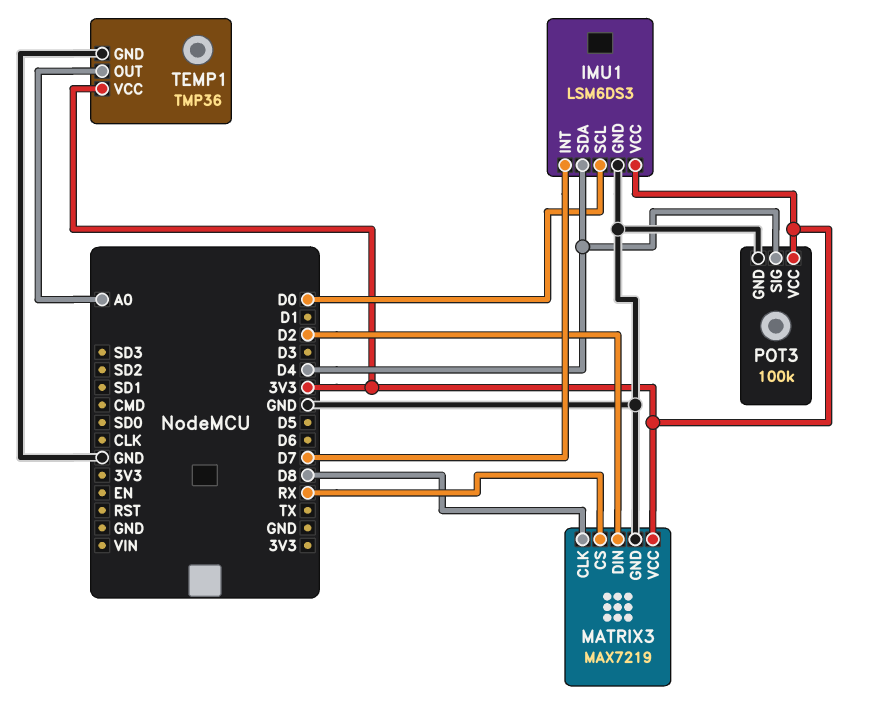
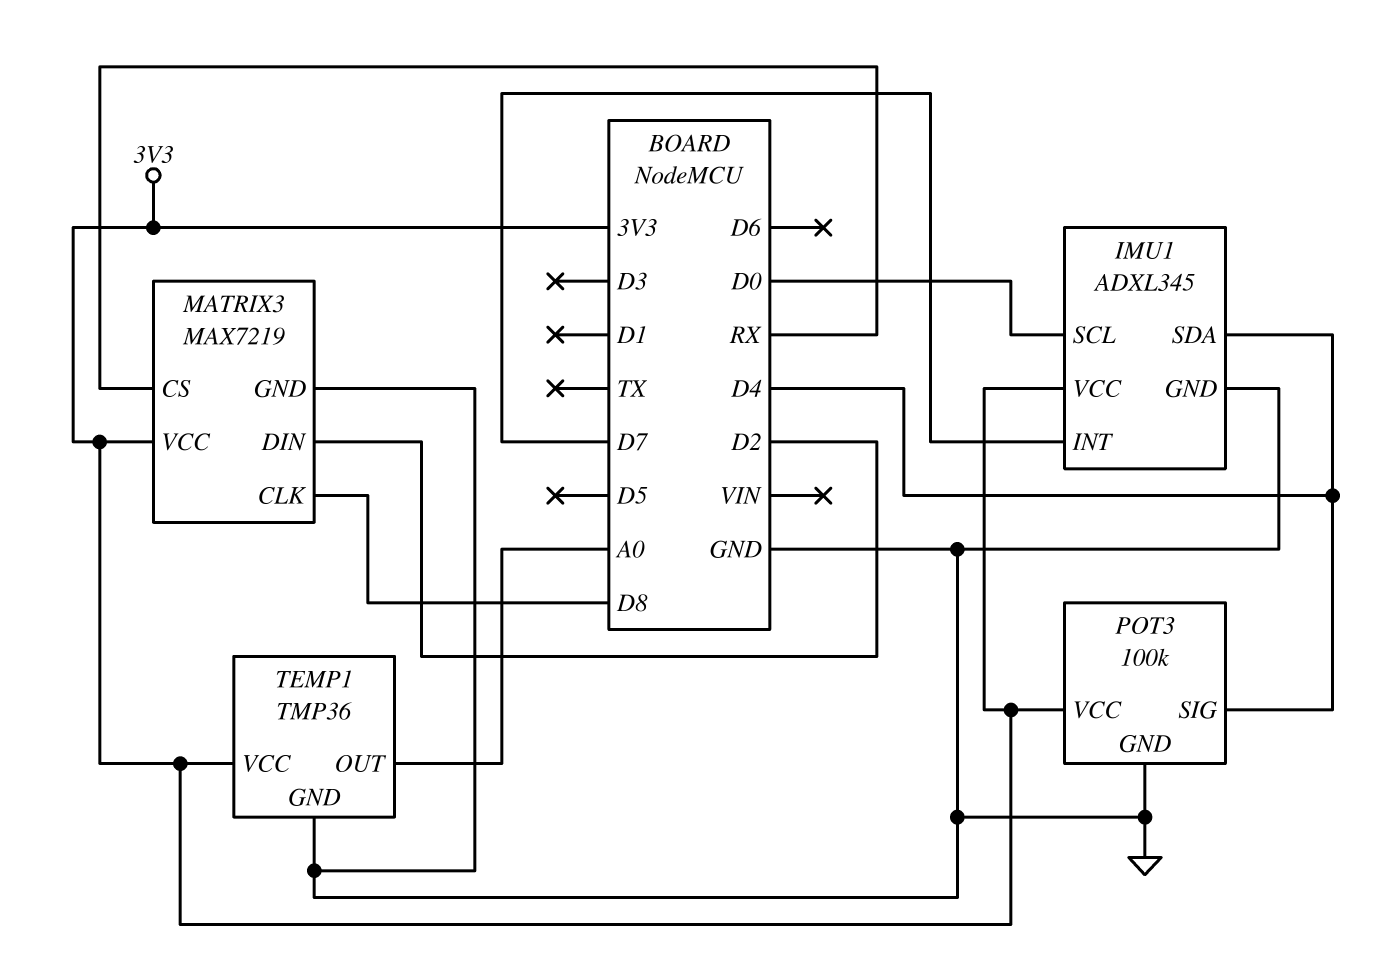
IMU1: LSM6DS3 -> ADXL345

